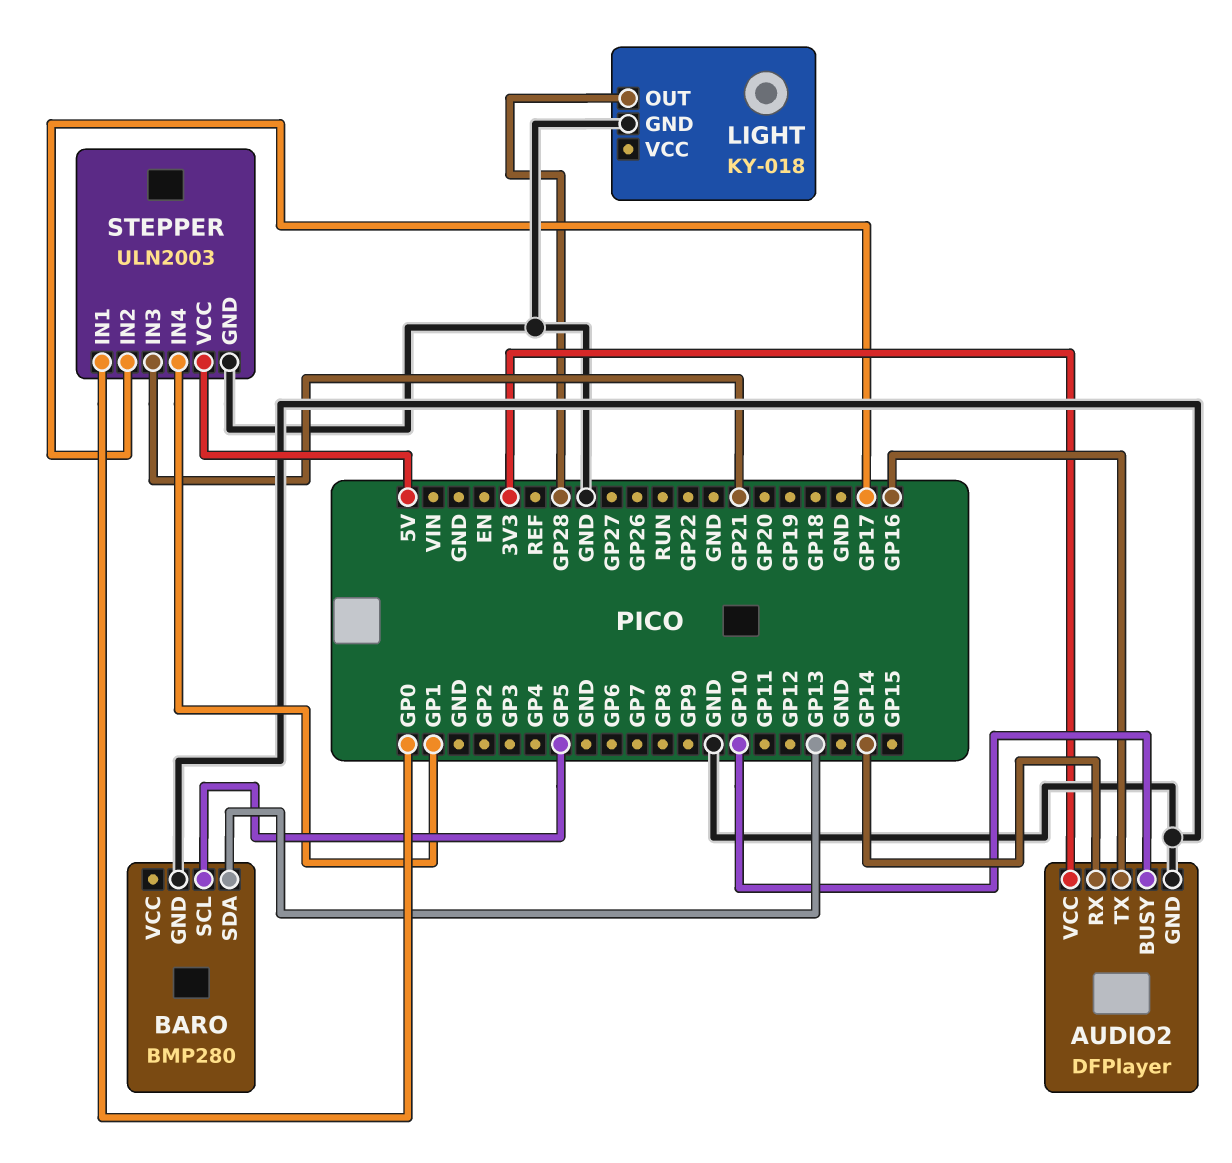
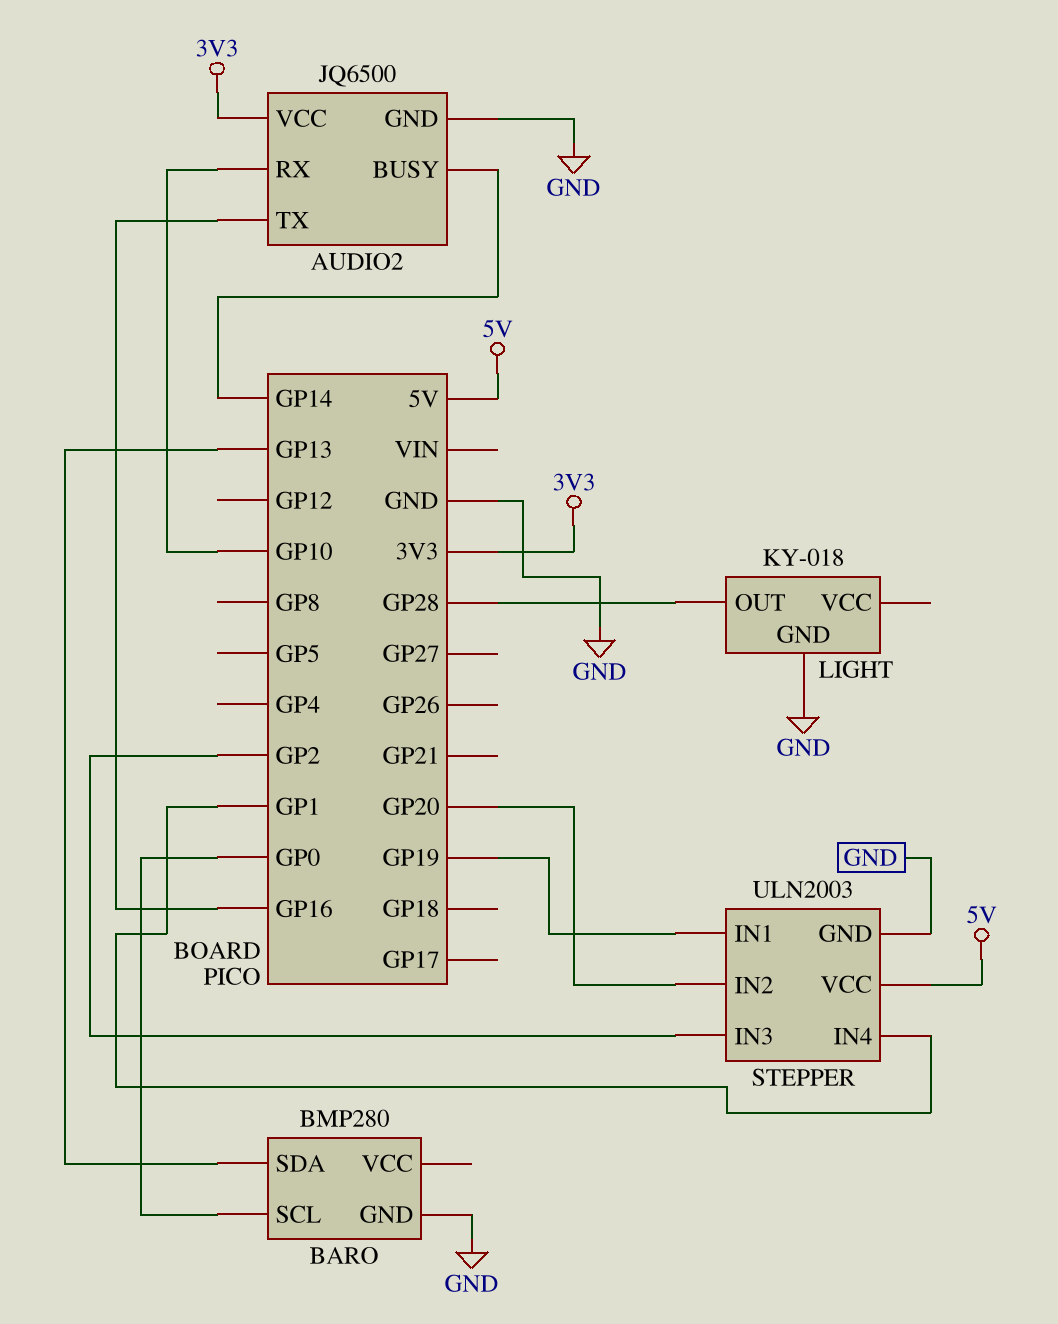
AUDIO2: DFPlayer -> JQ6500
AUDIO2 pin BUSY: GP10 -> GP14
AUDIO2 pin RX: GP14 -> GP10
BARO pin SCL: GP5 -> GP0
STEPPER pin IN1: GP0 -> GP19
STEPPER pin IN2: GP17 -> GP20
STEPPER pin IN3: GP21 -> GP2

